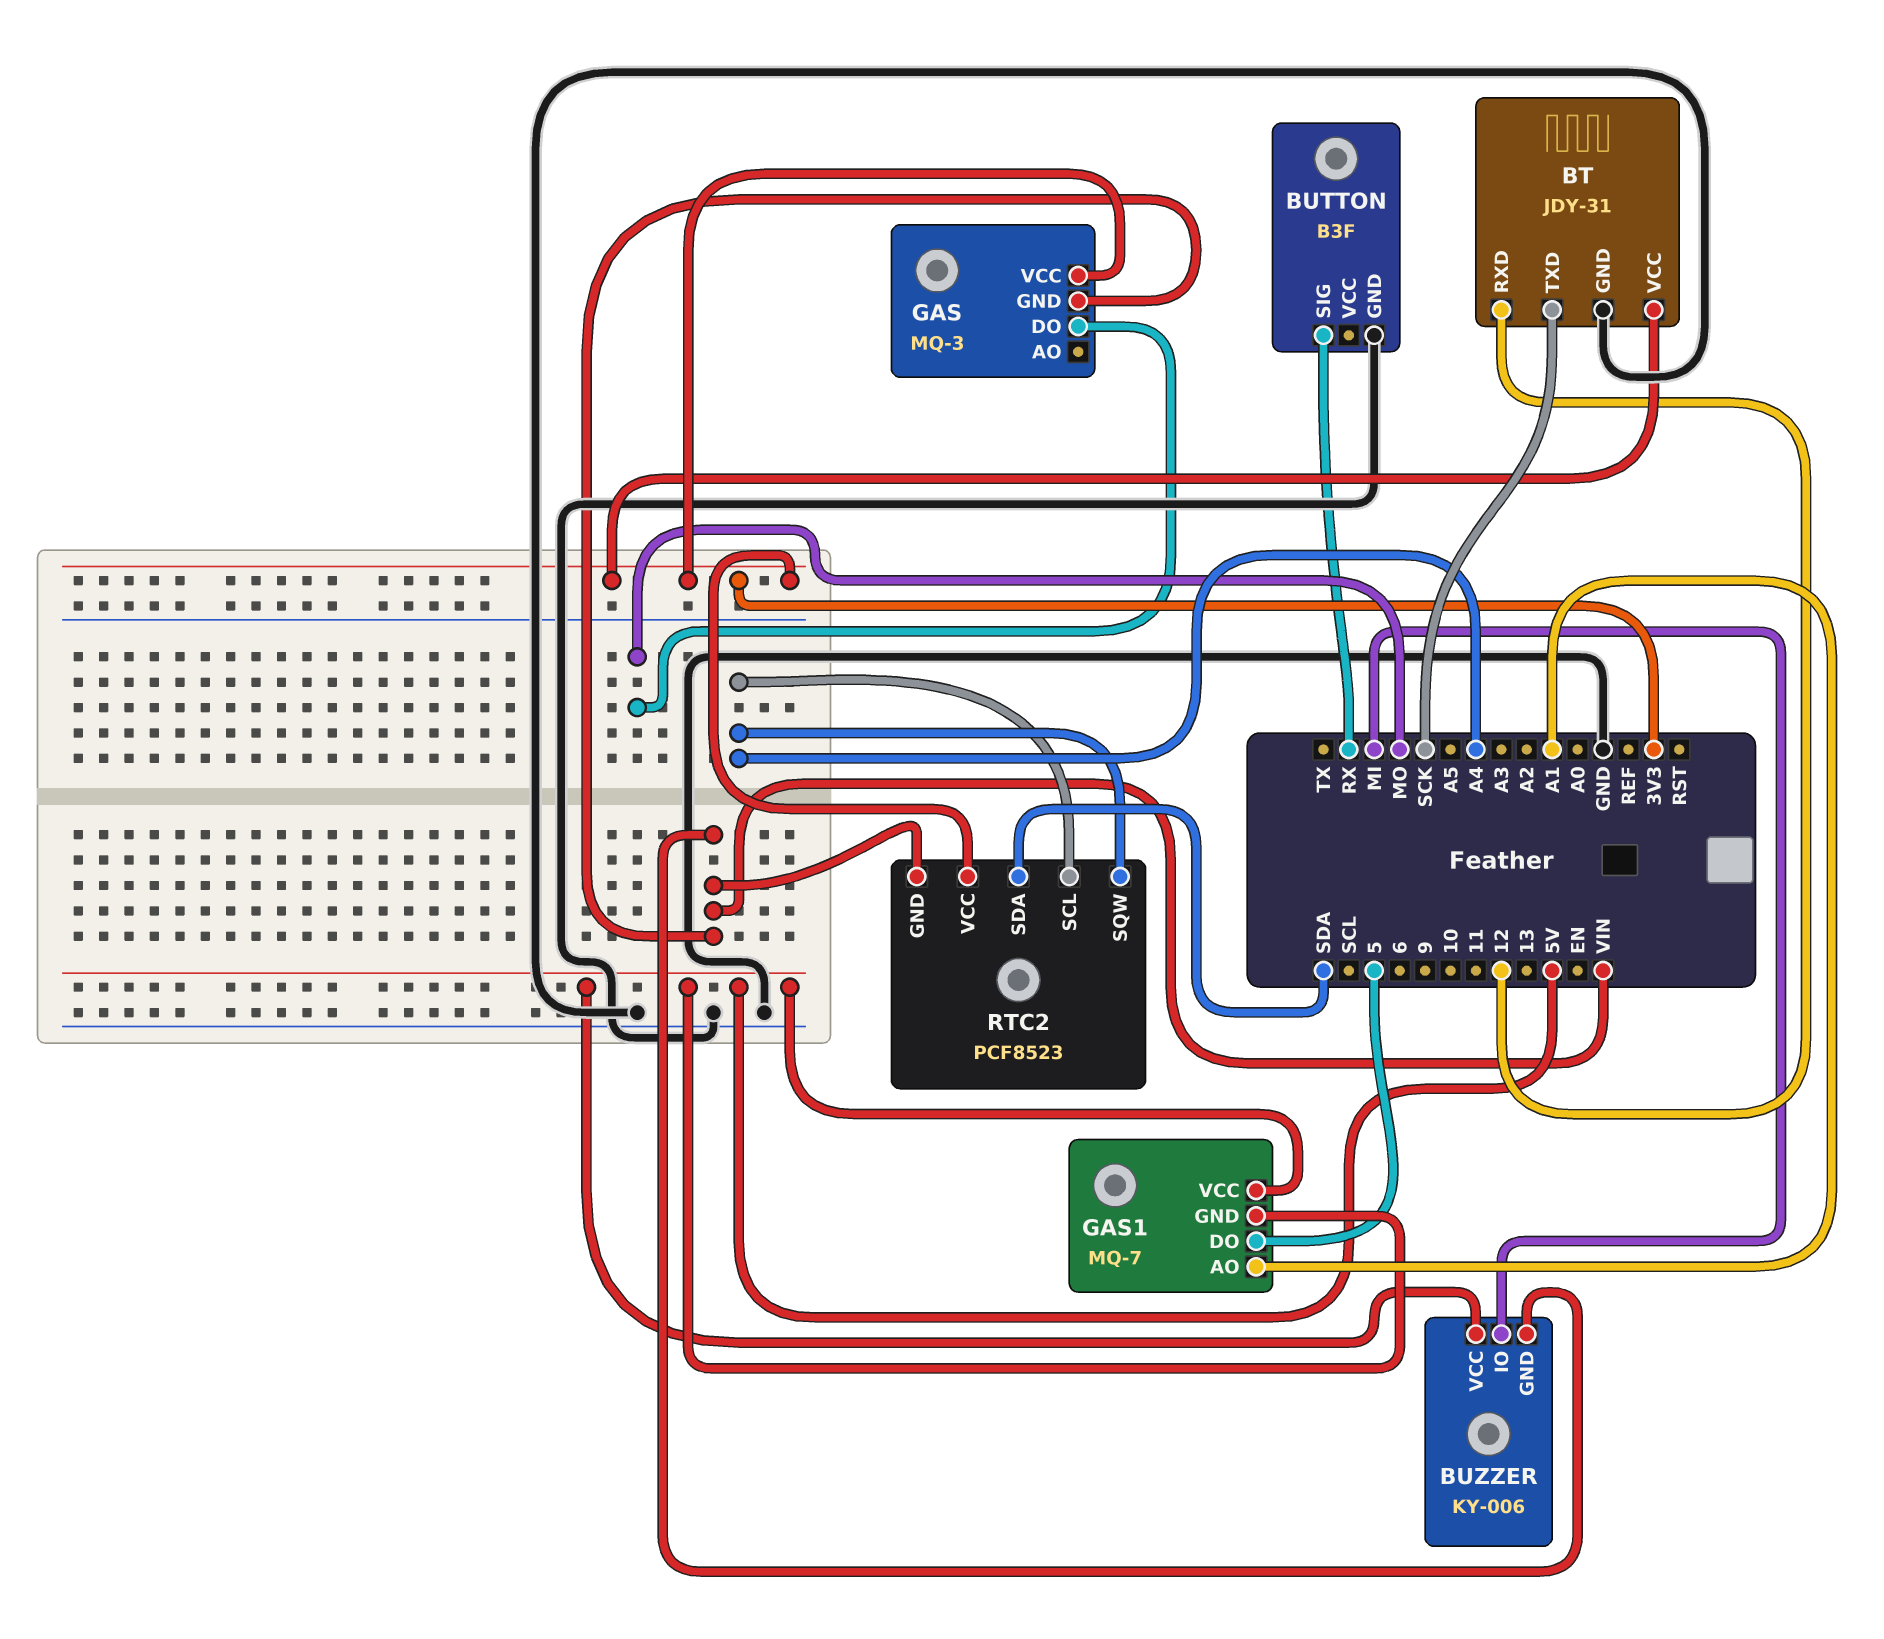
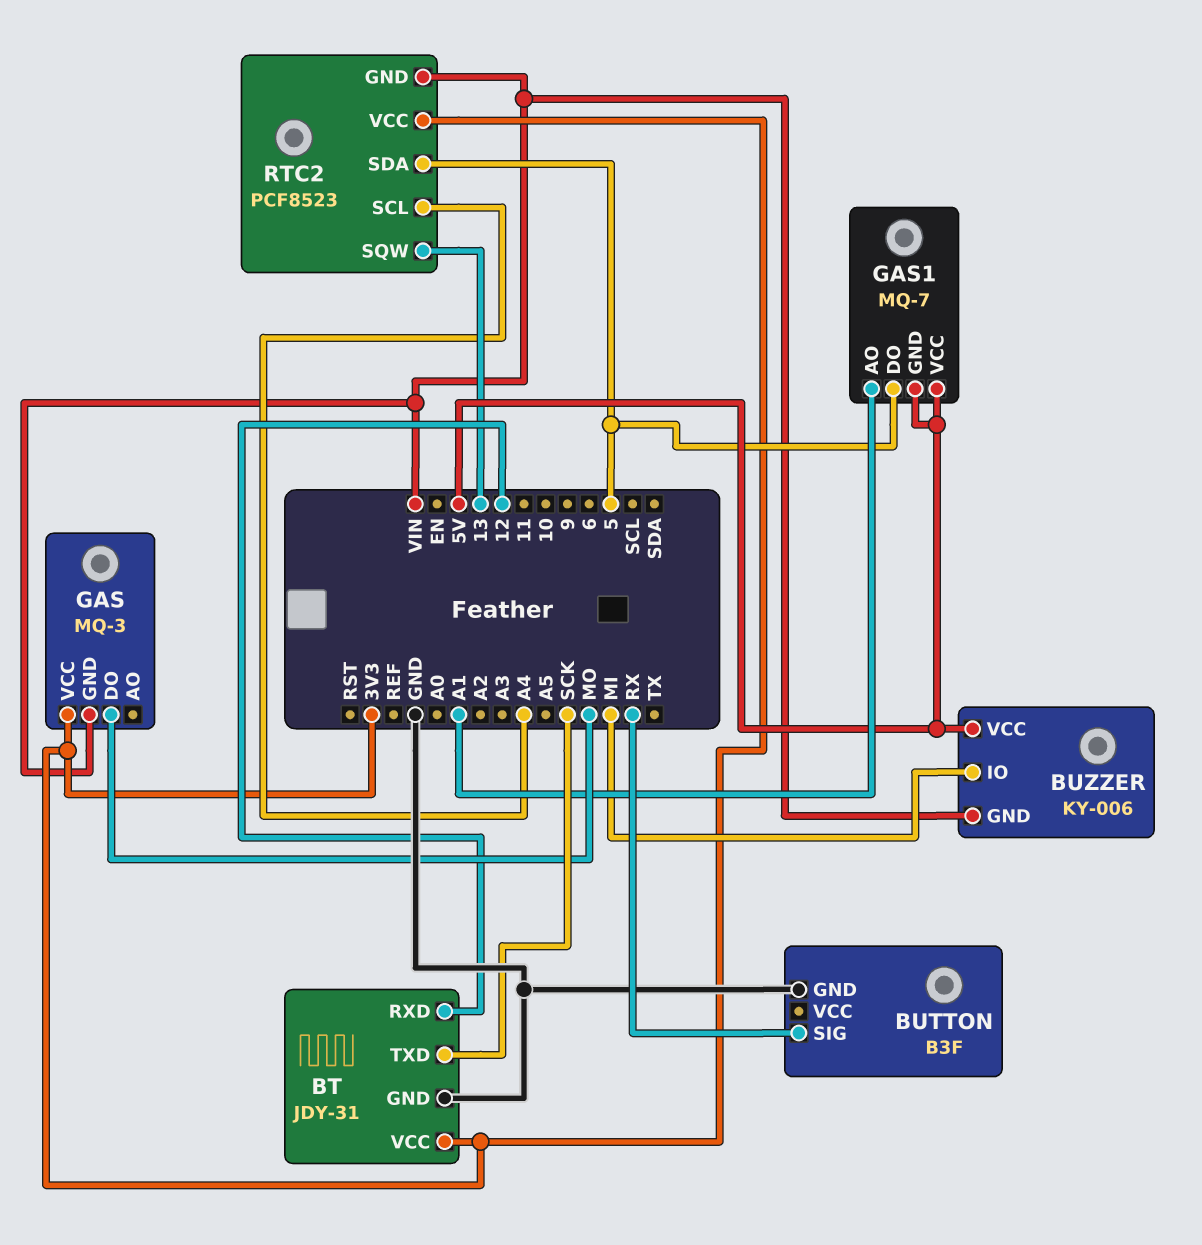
RTC2 pin SDA: SDA -> 5
RTC2 pin SQW: A4 -> 13

